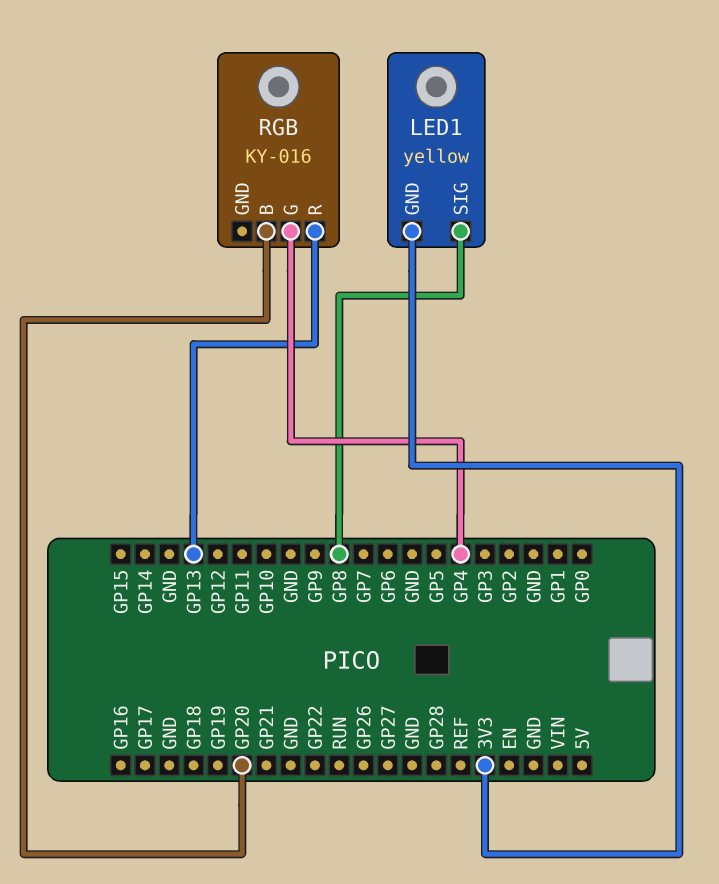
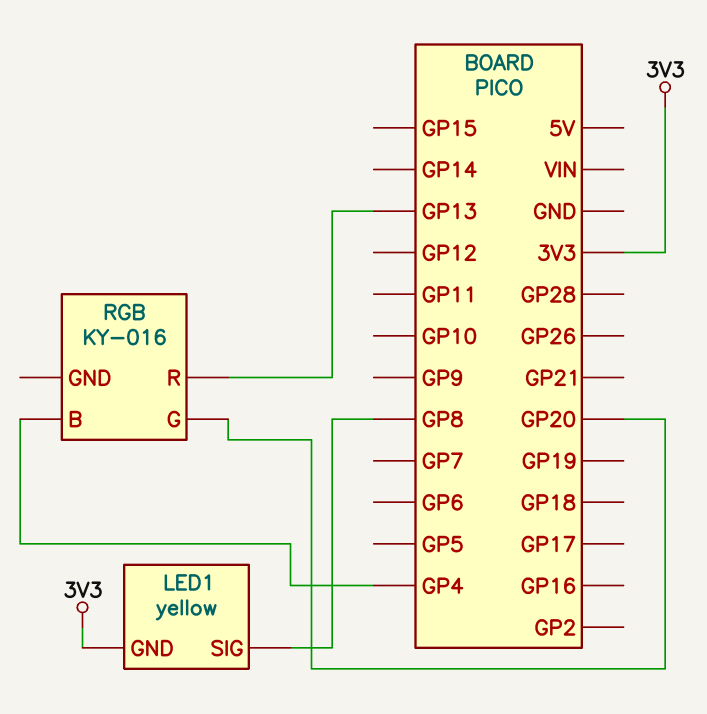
RGB pin B: GP20 -> GP4
RGB pin G: GP4 -> GP20

